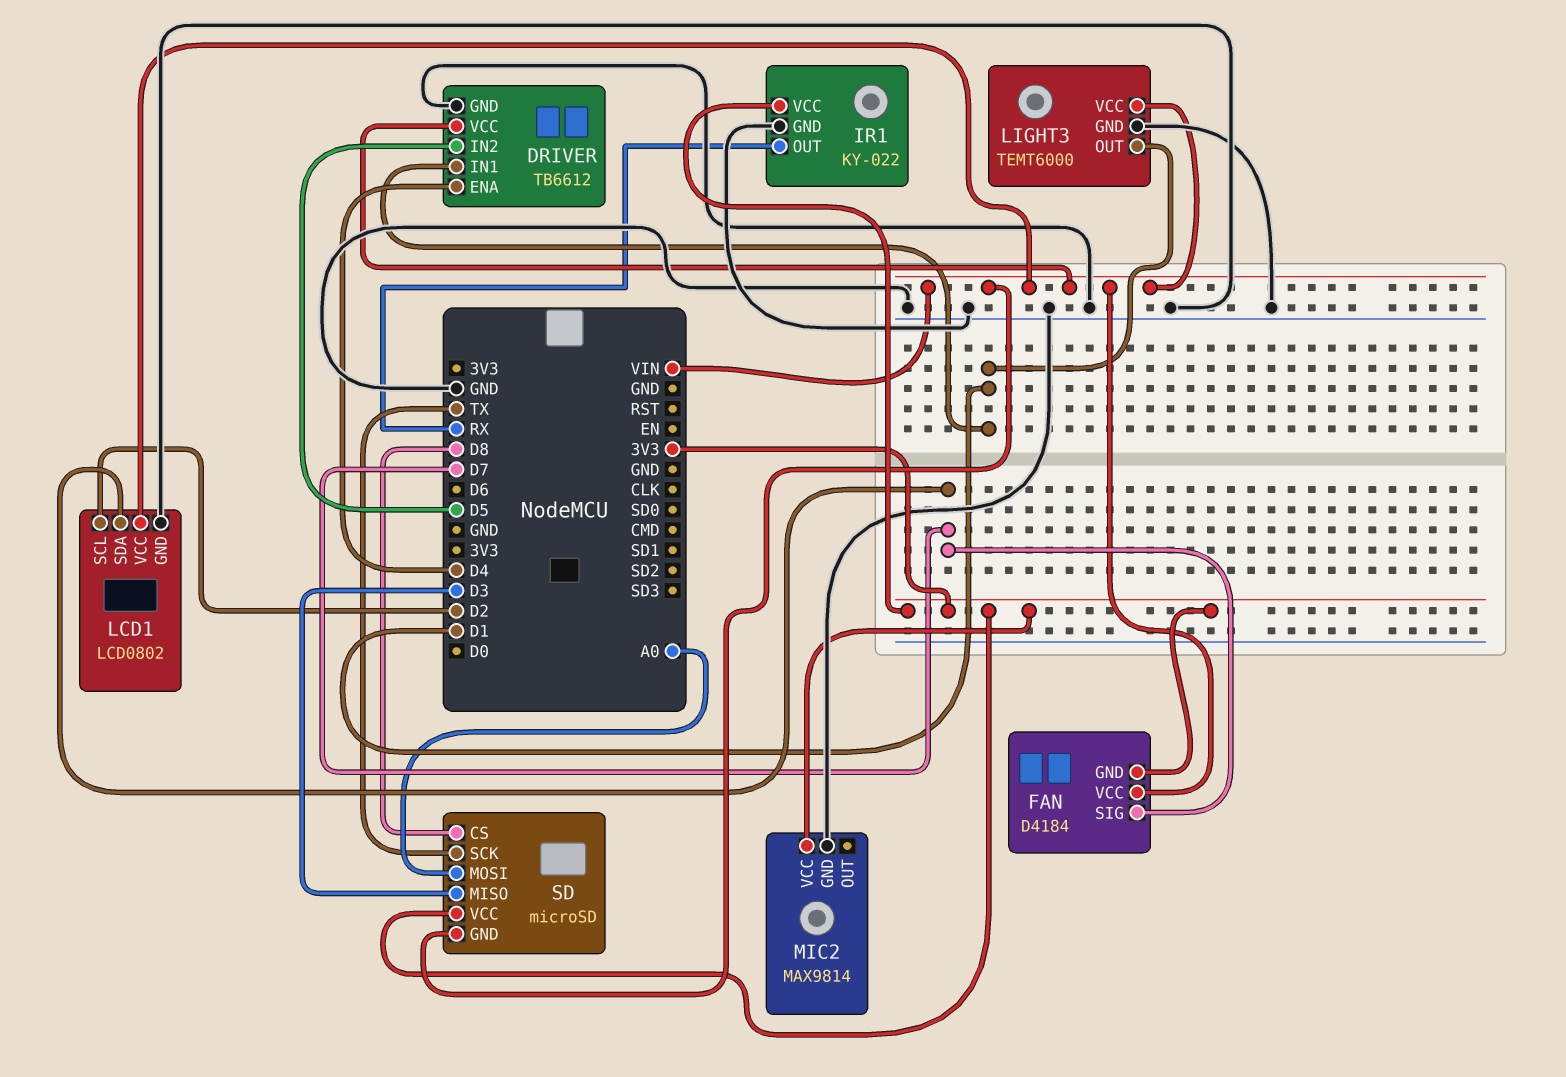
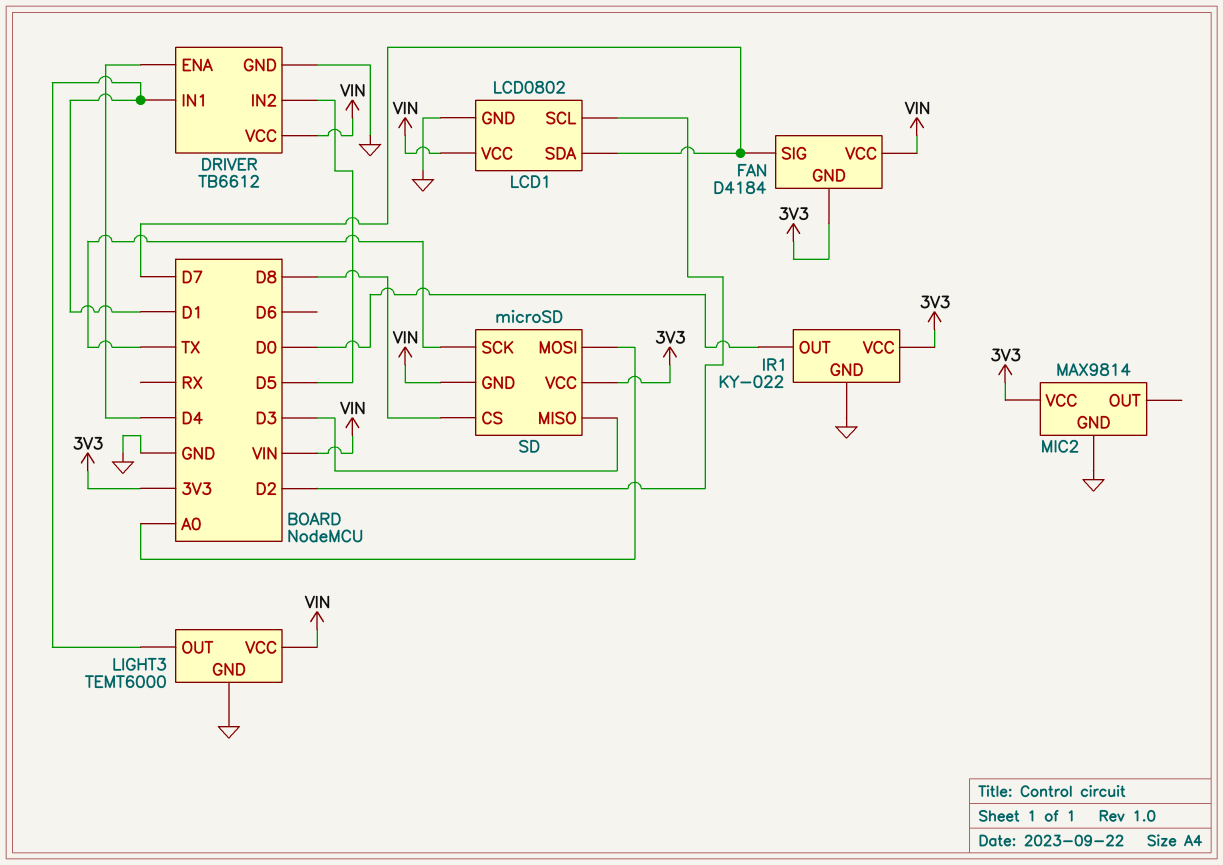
IR1 pin OUT: RX -> D0

